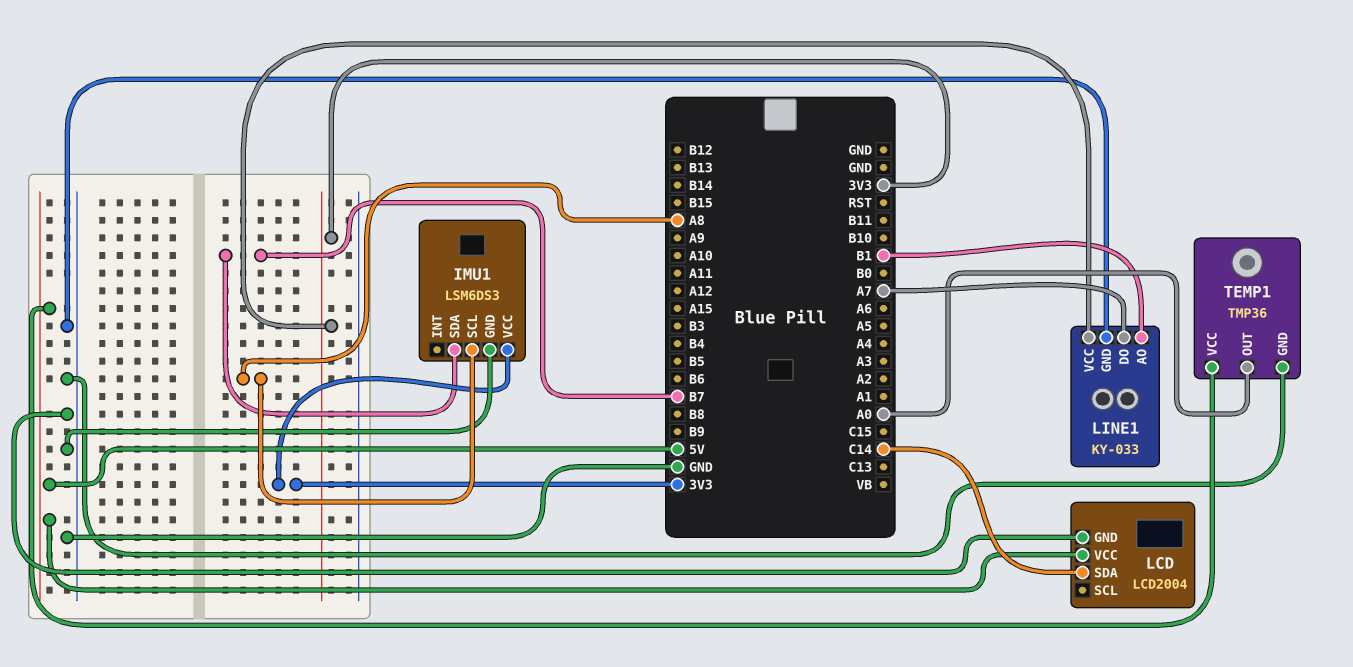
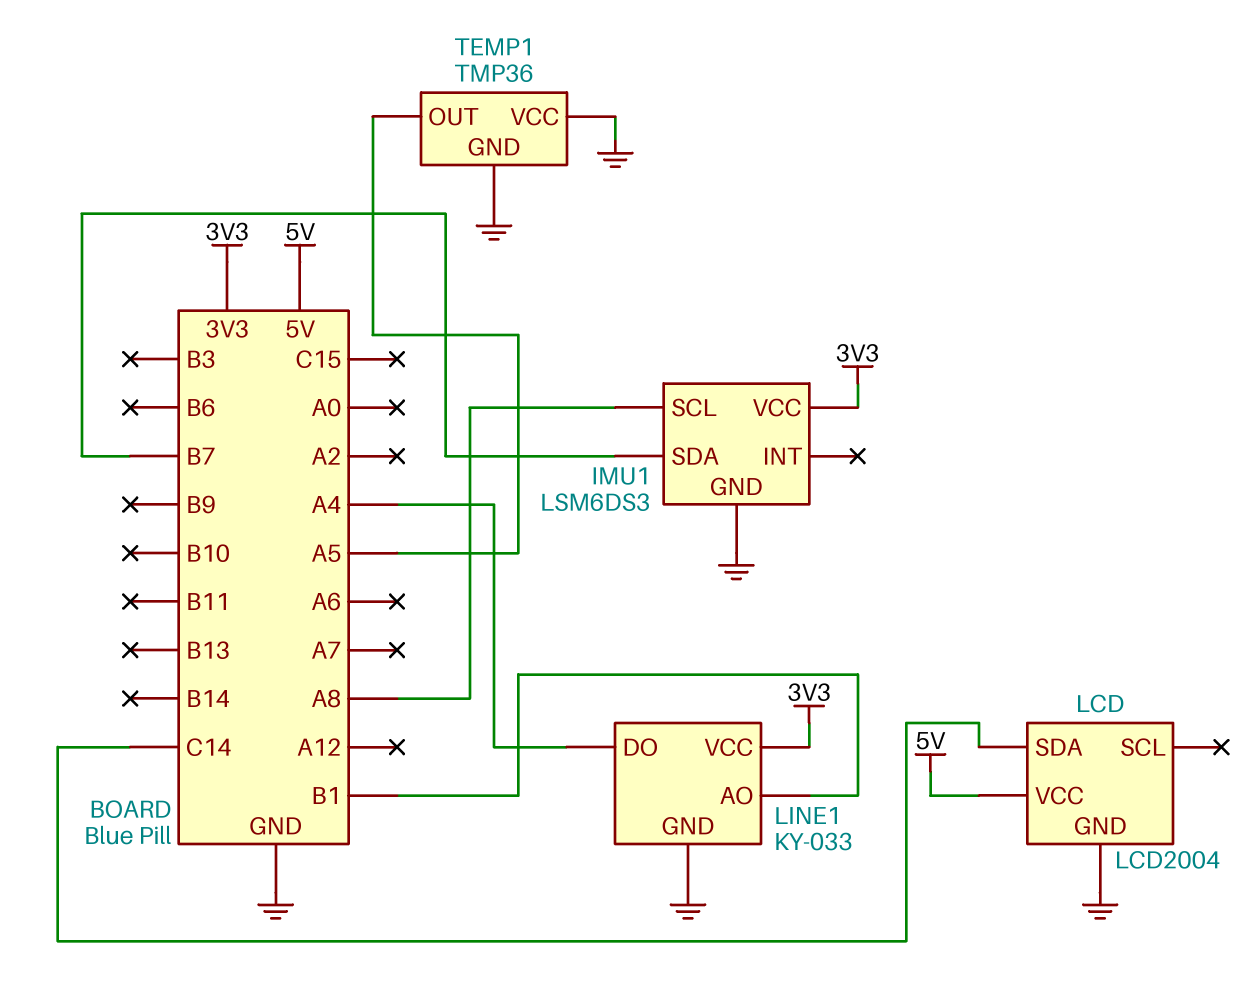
LINE1 pin DO: A7 -> A4
TEMP1 pin OUT: A0 -> A5
TEMP1 pin VCC: 5V -> GND

